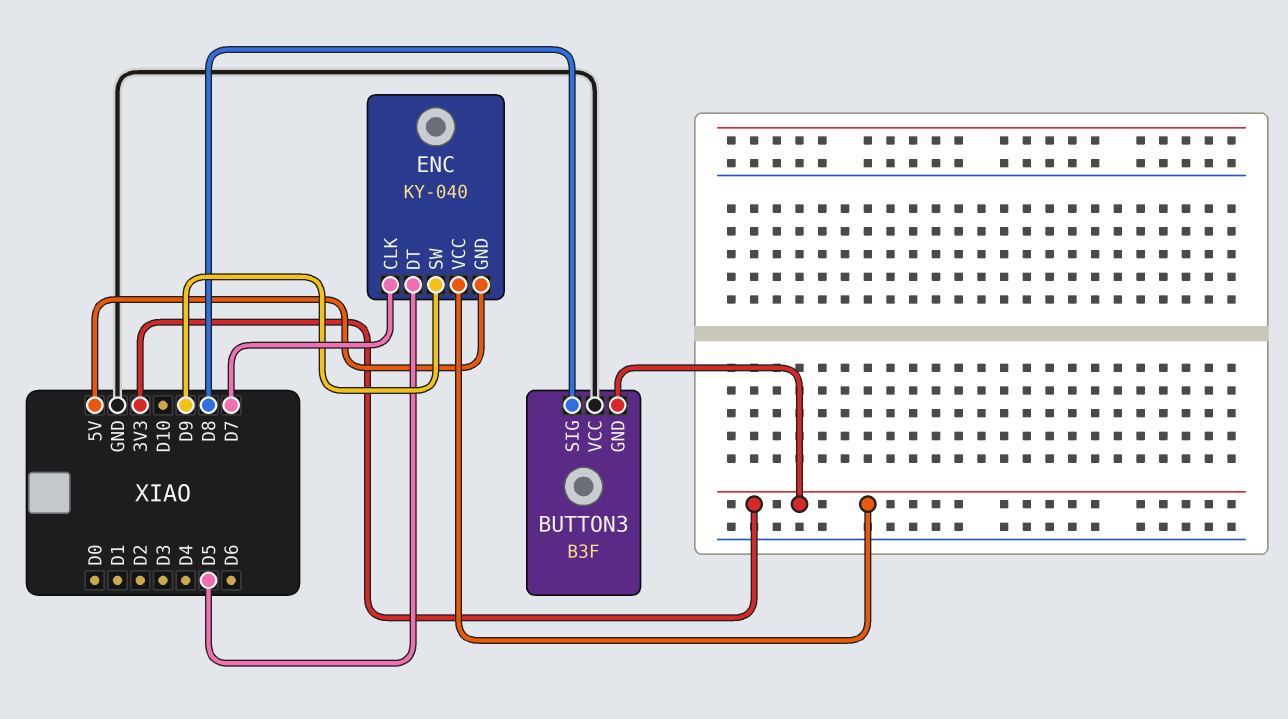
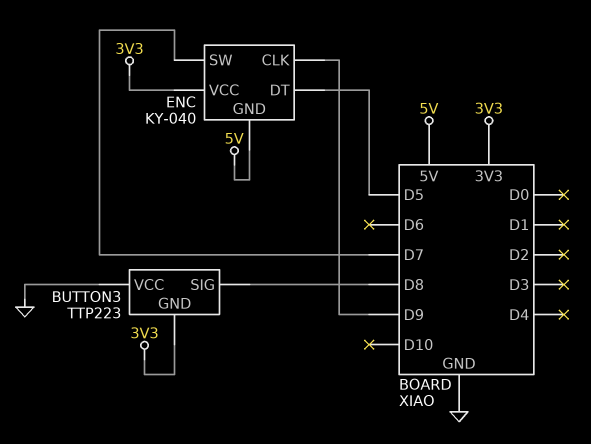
BUTTON3: B3F -> TTP223
ENC pin CLK: D7 -> D9
ENC pin SW: D9 -> D7

